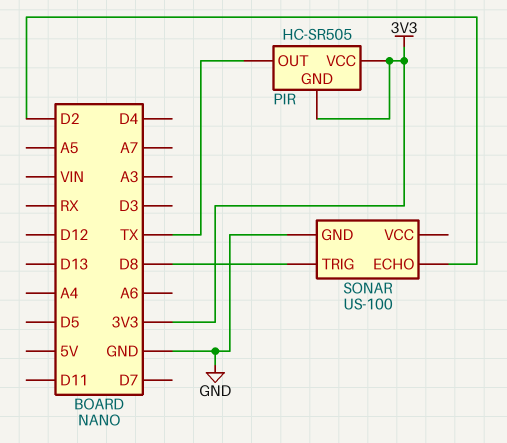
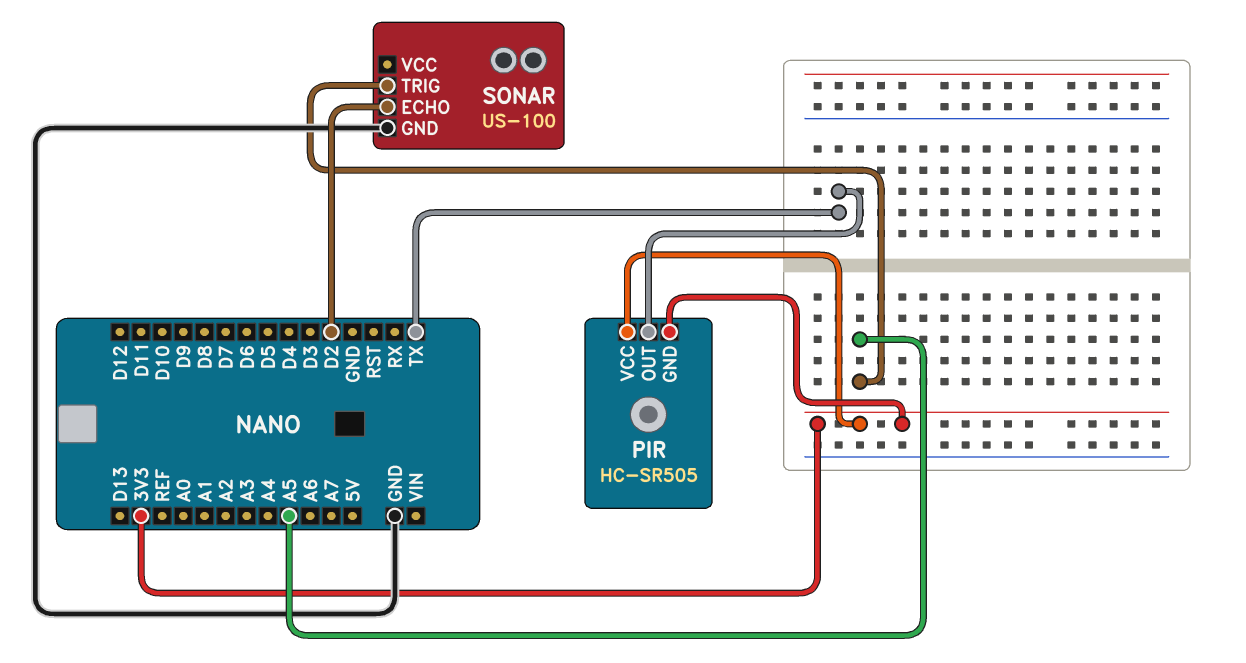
SONAR pin TRIG: D8 -> A5

